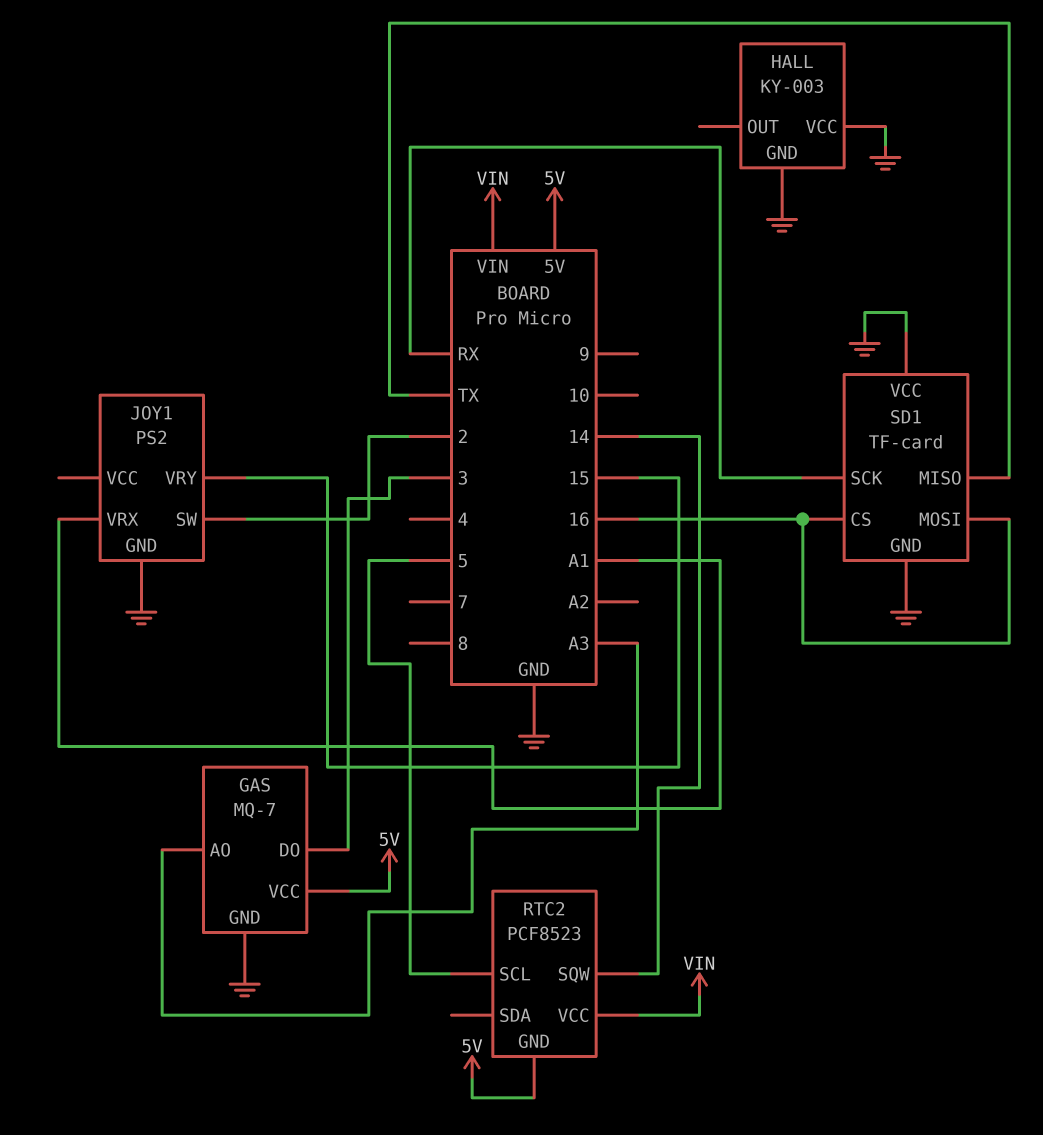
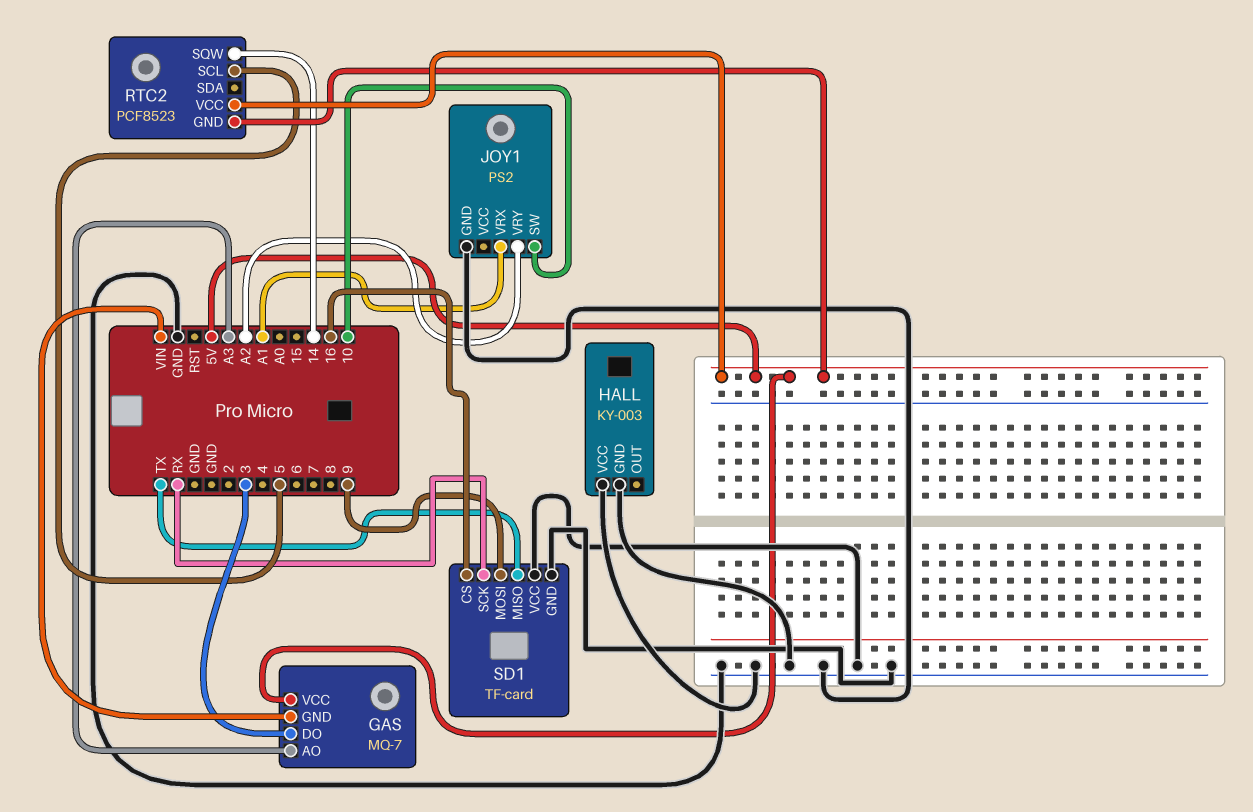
GAS pin GND: GND -> VIN
JOY1 pin SW: 2 -> 10
JOY1 pin VRY: 15 -> A2
RTC2 pin VCC: VIN -> 5V
SD1 pin MOSI: 16 -> 9

